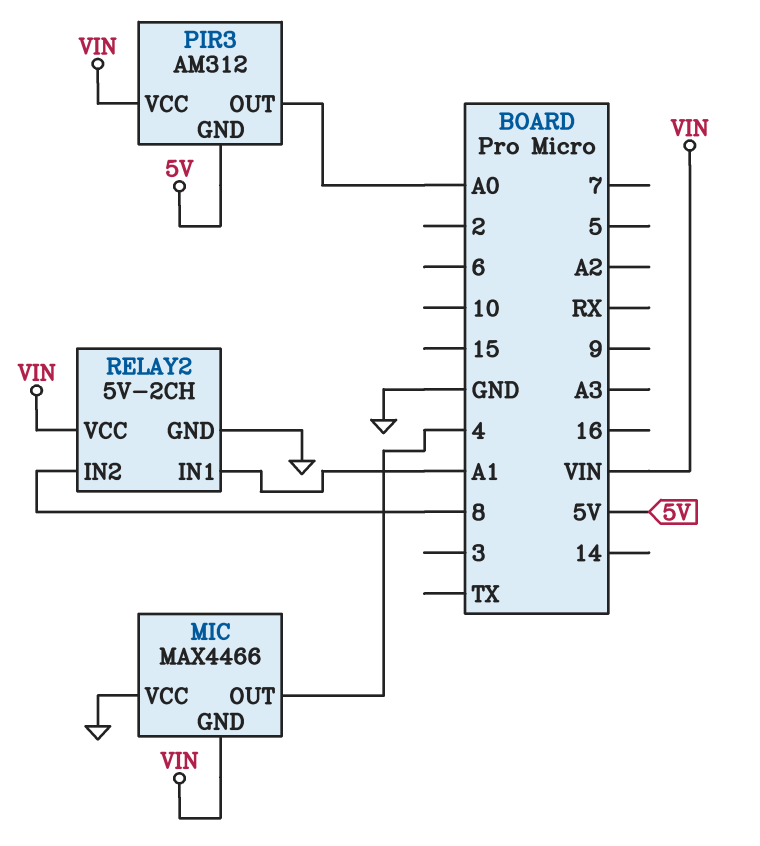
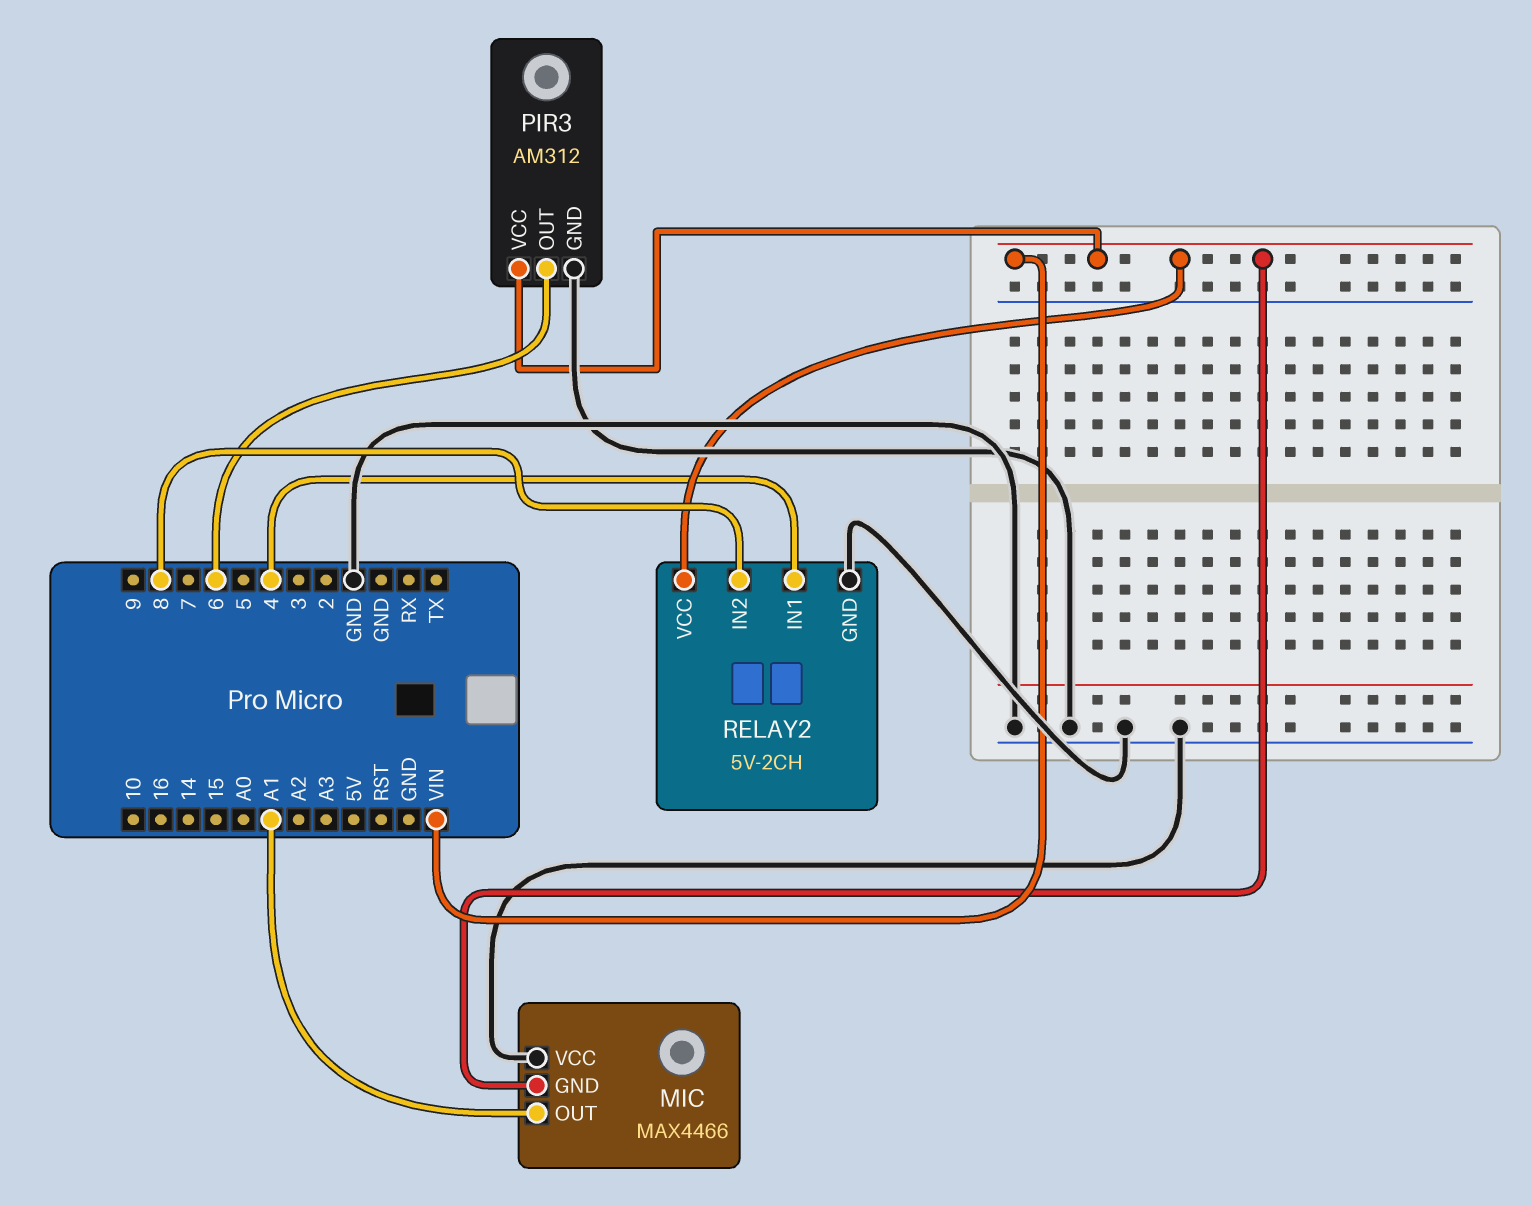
MIC pin OUT: 4 -> A1
PIR3 pin GND: 5V -> GND
PIR3 pin OUT: A0 -> 6
RELAY2 pin IN1: A1 -> 4

